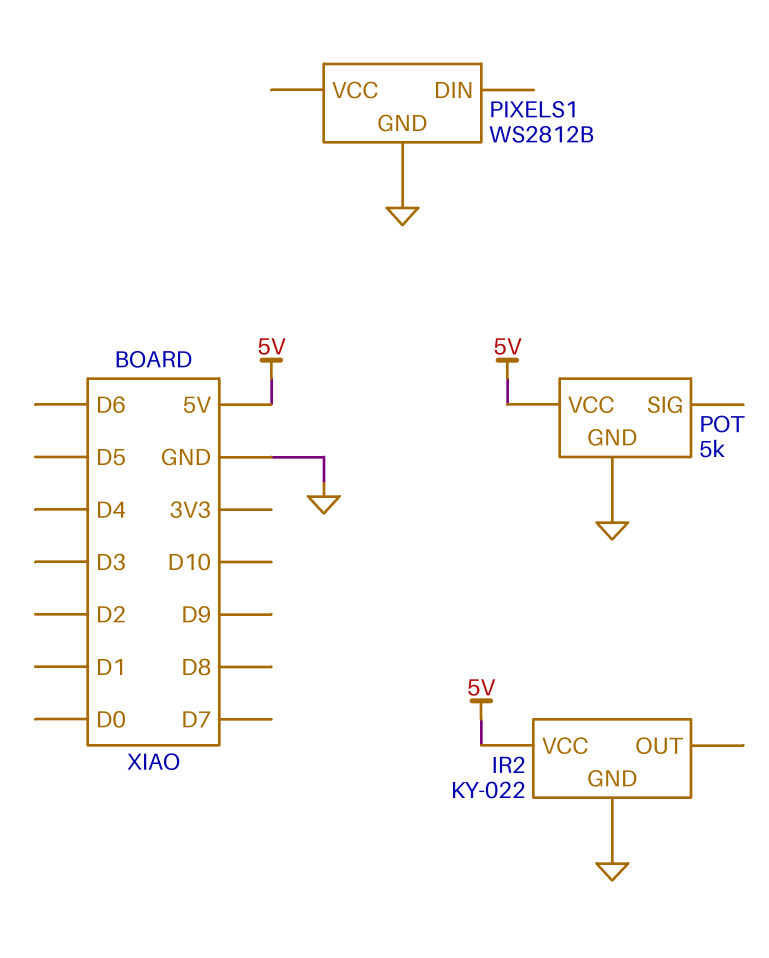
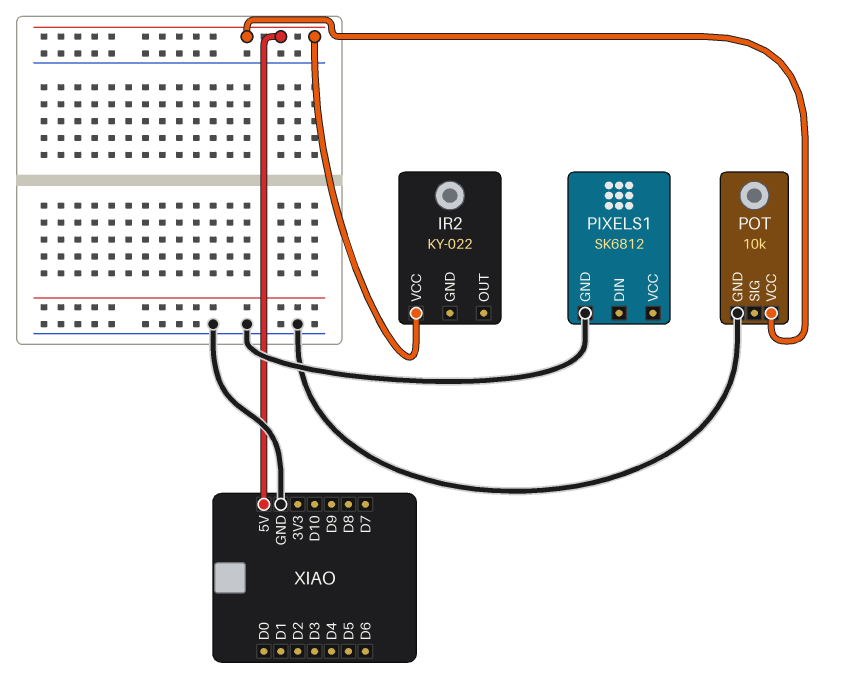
IR2 pin GND: GND -> none
PIXELS1: WS2812B -> SK6812
POT: 5k -> 10k

